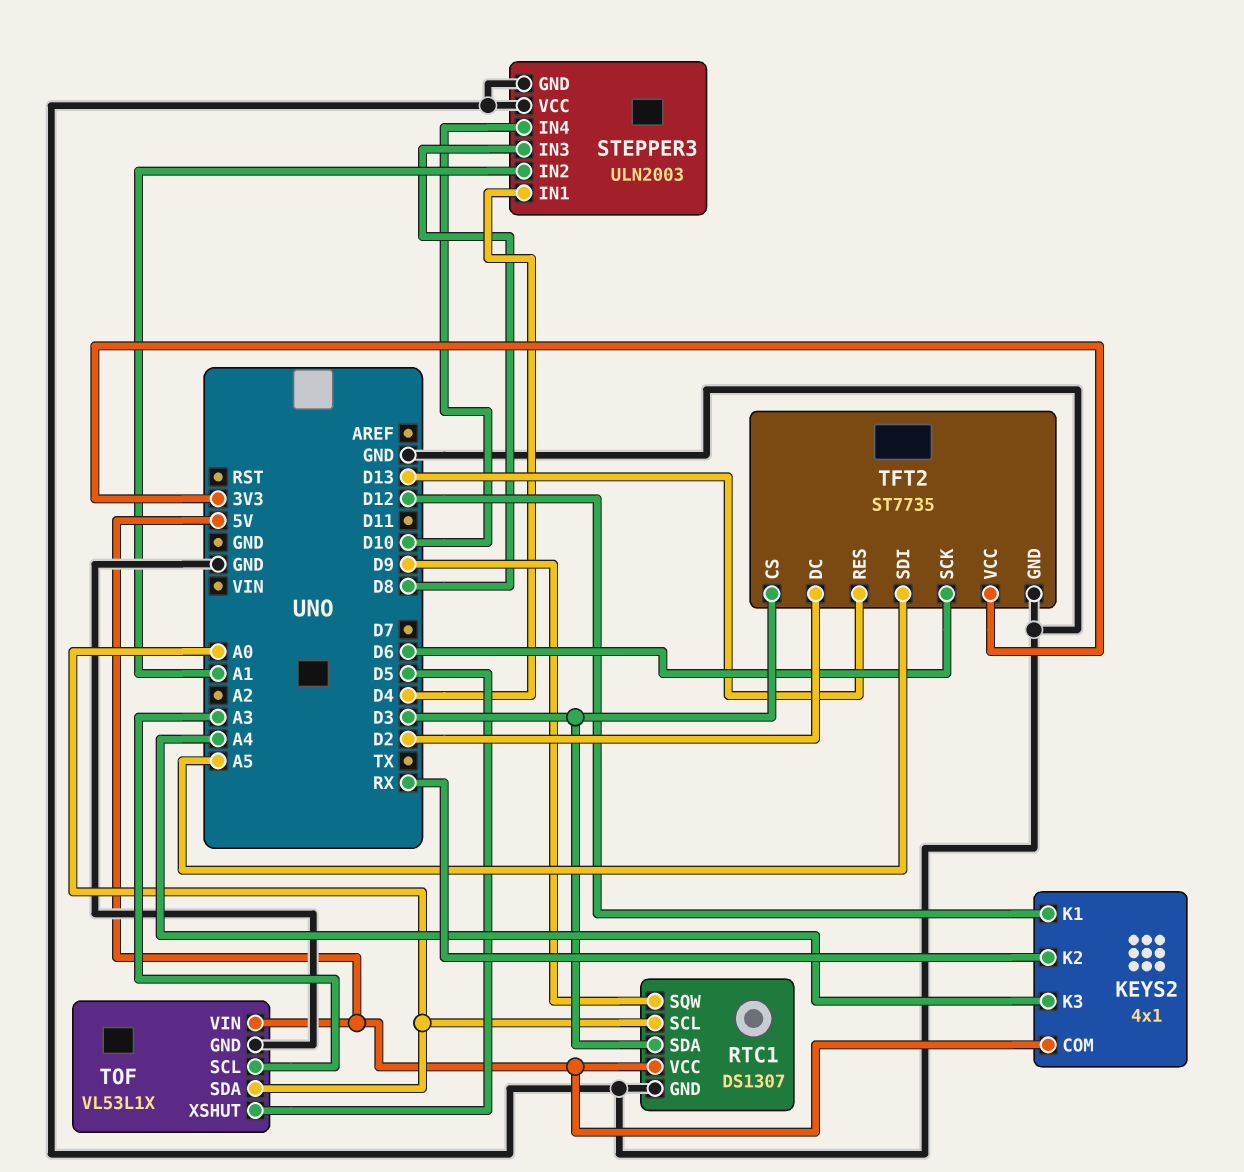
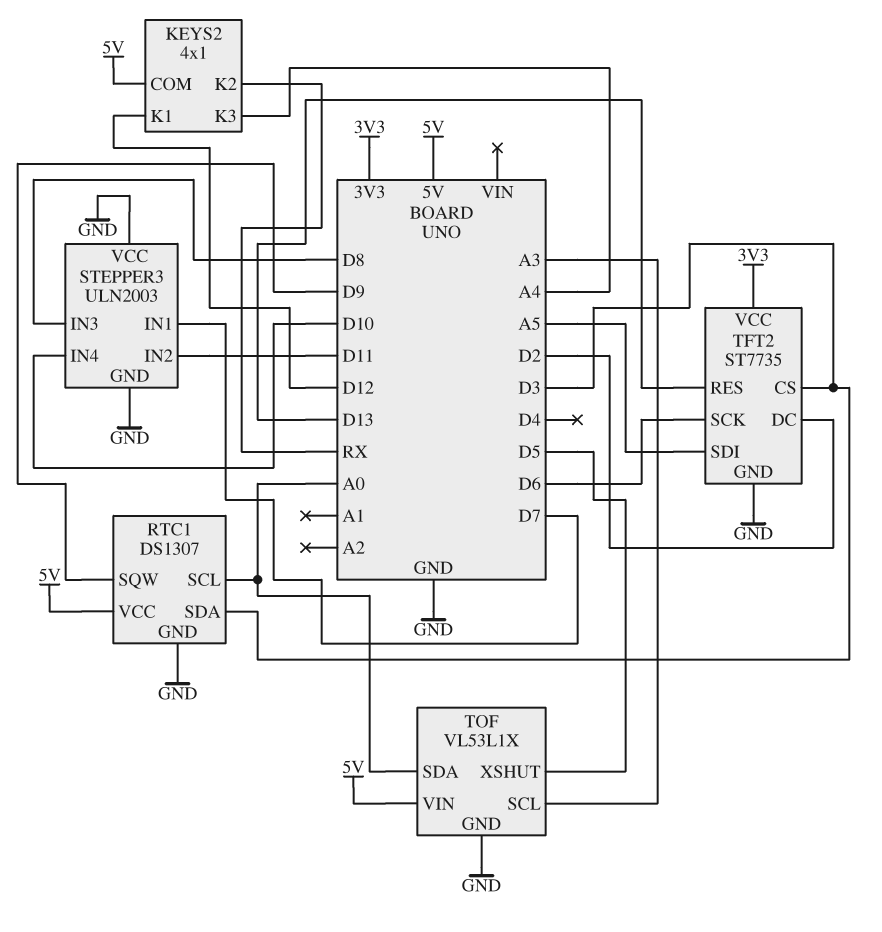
STEPPER3 pin IN1: D4 -> D7
STEPPER3 pin IN2: A1 -> D11

